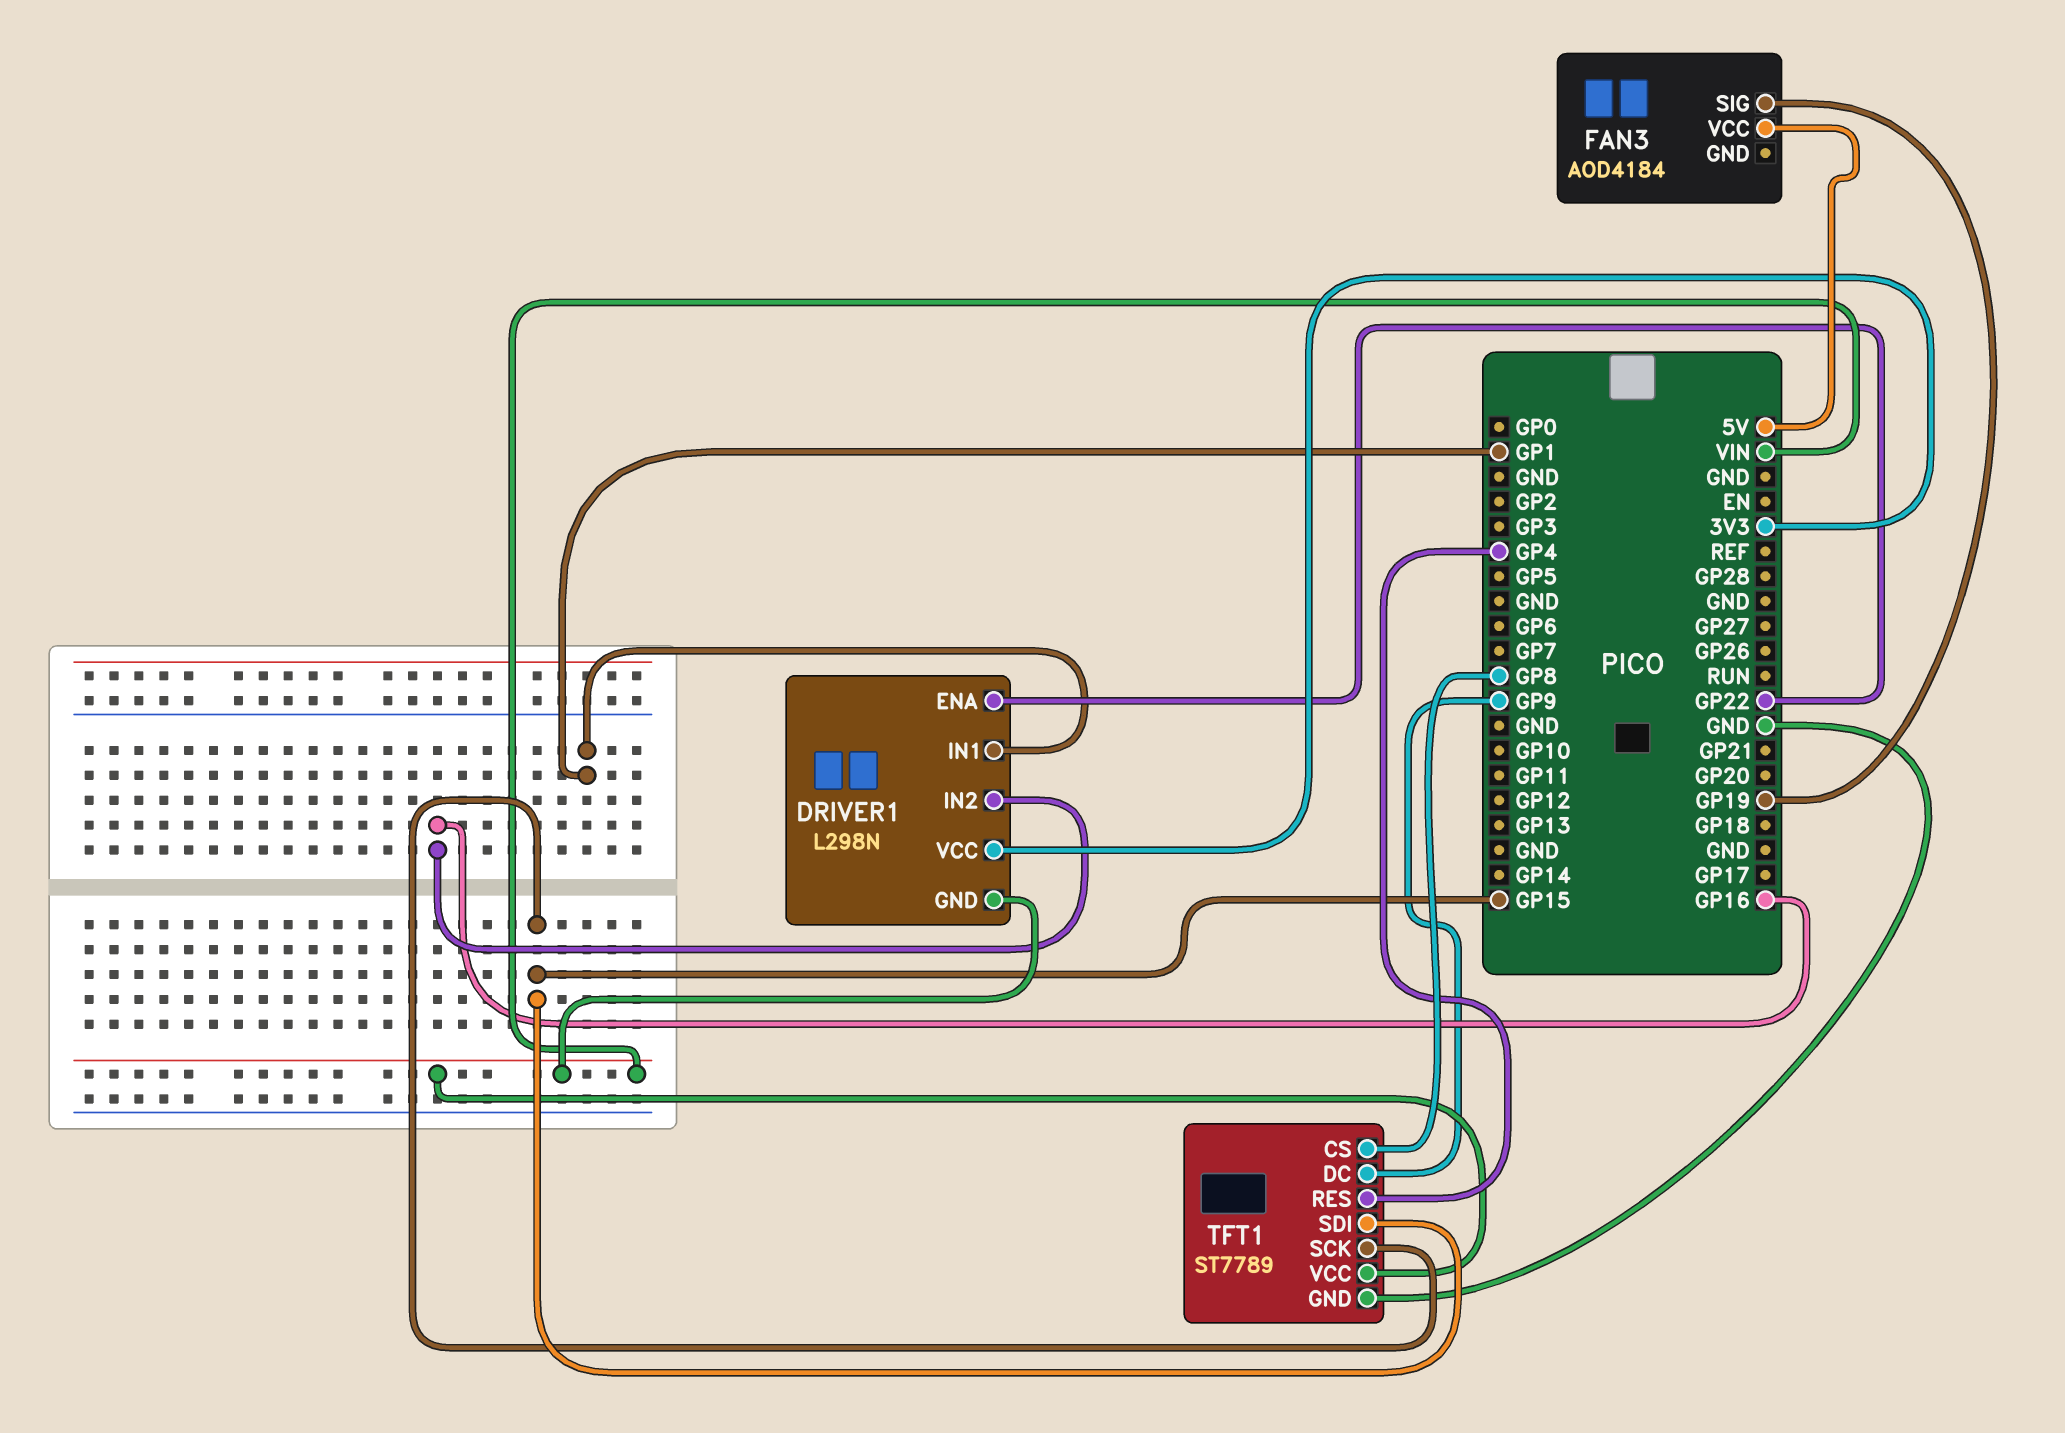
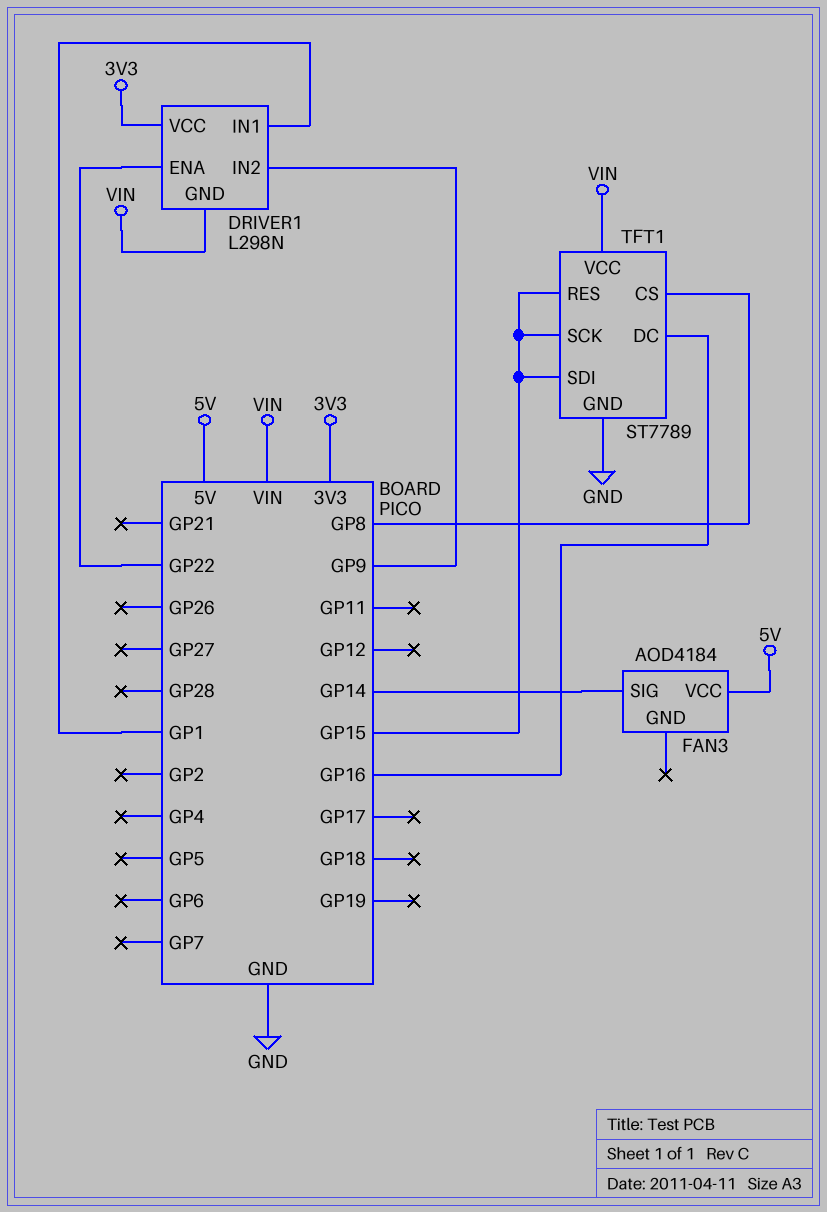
DRIVER1 pin IN2: GP16 -> GP9
FAN3 pin SIG: GP19 -> GP14
TFT1 pin DC: GP9 -> GP16
TFT1 pin RES: GP4 -> GP15

